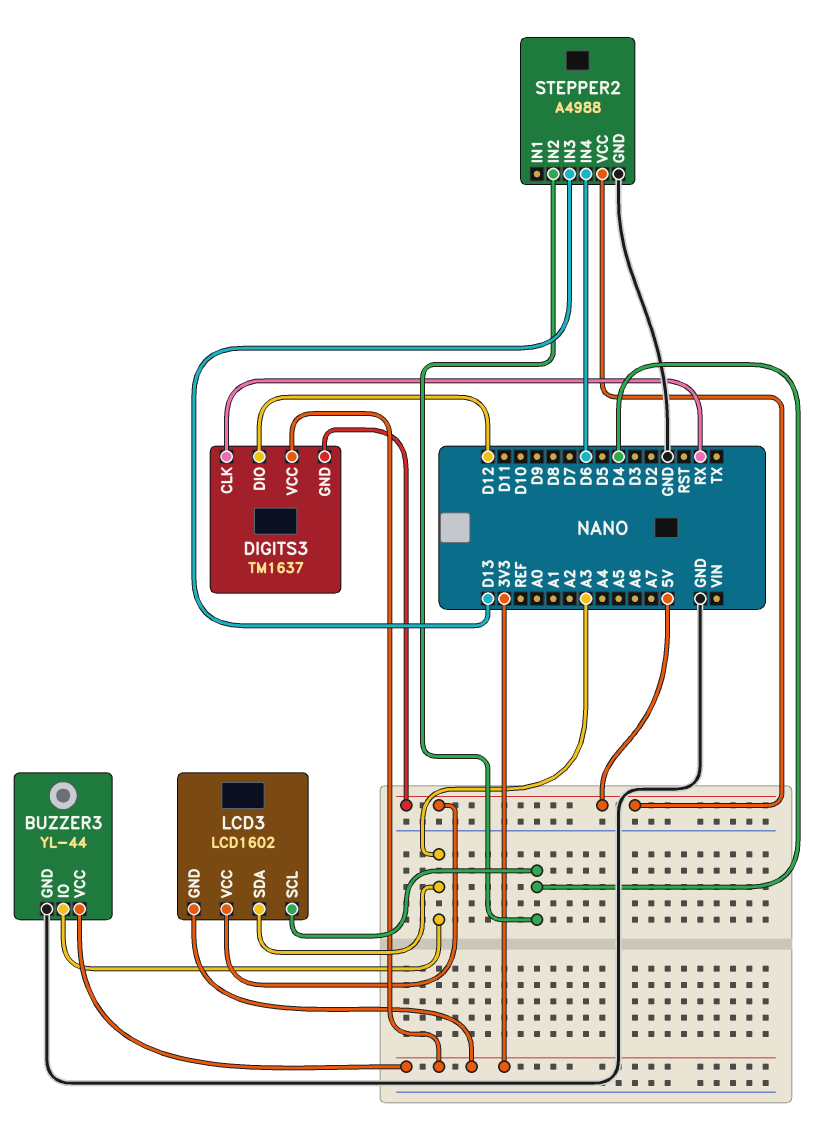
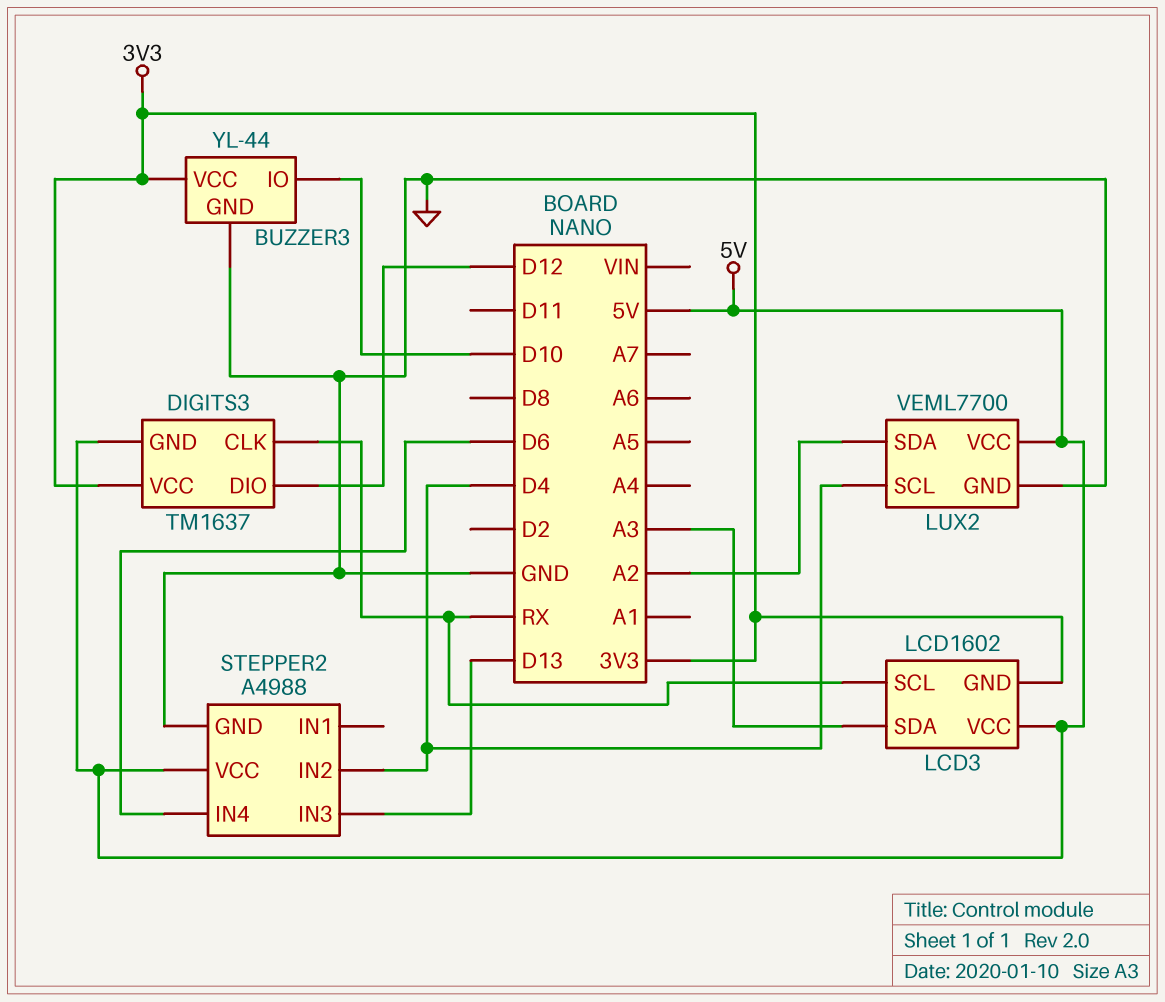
BUZZER3 pin IO: A3 -> D10
LCD3 pin SCL: D4 -> RX
LUX2: none -> VEML7700
LUX2 pin GND: none -> GND
LUX2 pin SCL: none -> D4
LUX2 pin SDA: none -> A2
LUX2 pin VCC: none -> 5V

